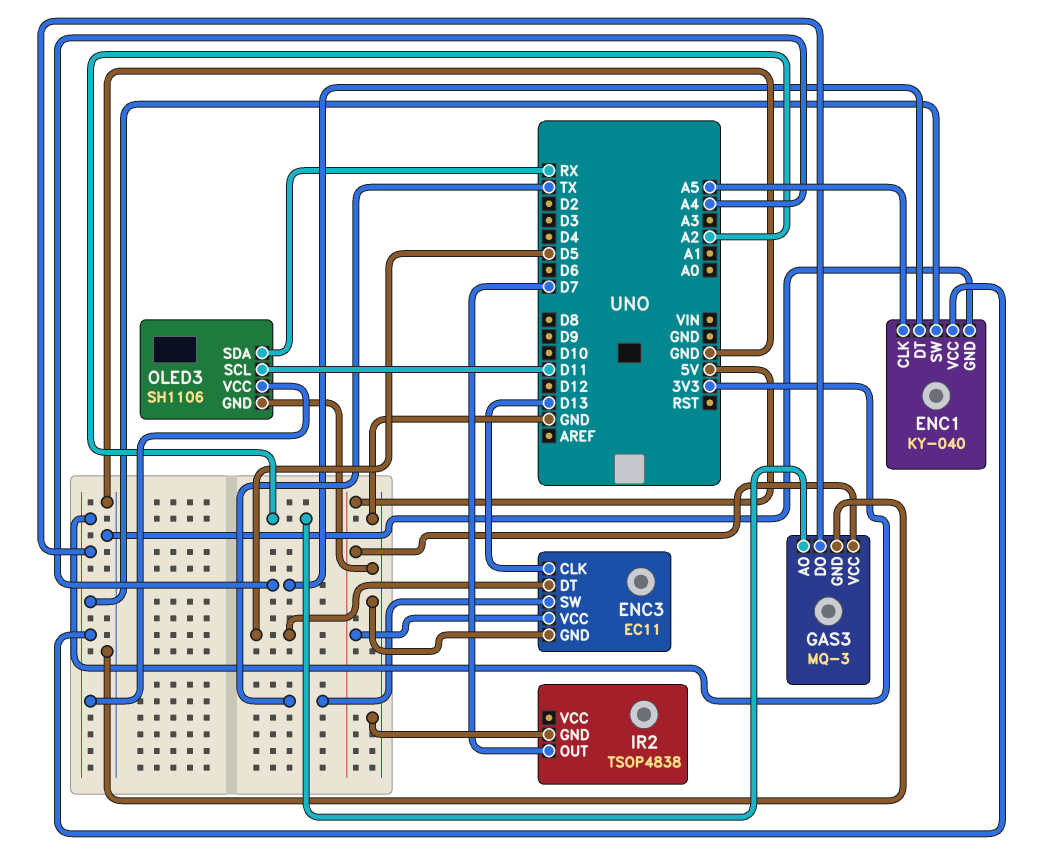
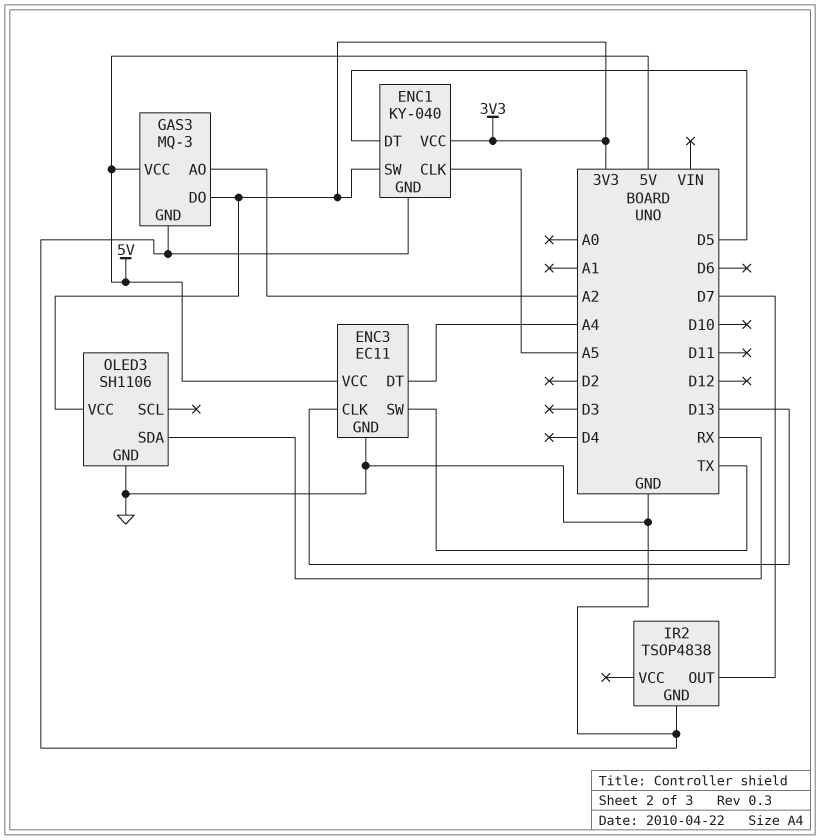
ENC1 pin DT: A4 -> D5
ENC3 pin DT: D5 -> A4
OLED3 pin SCL: D11 -> none

